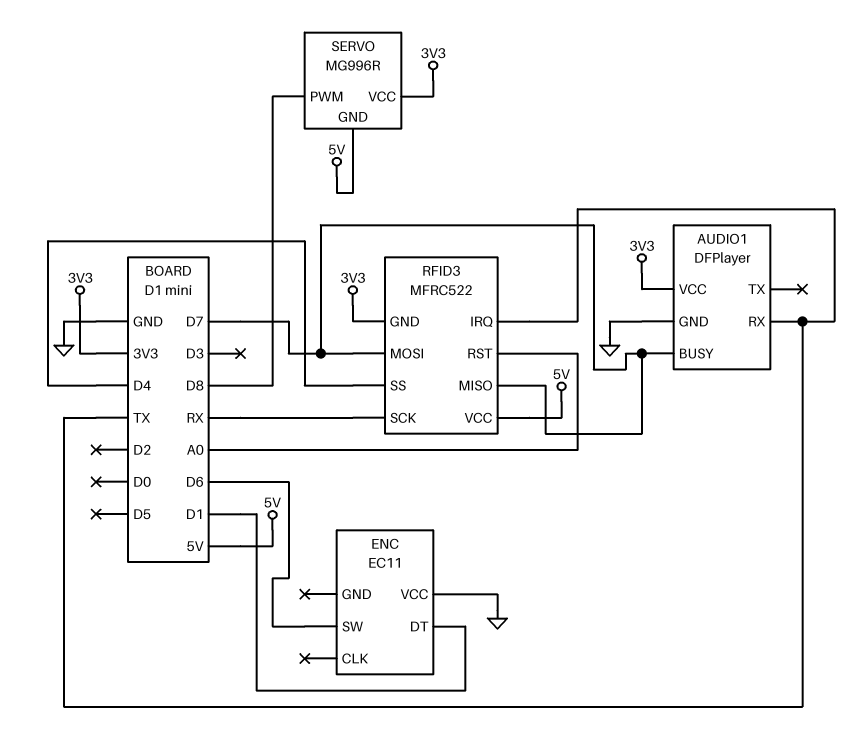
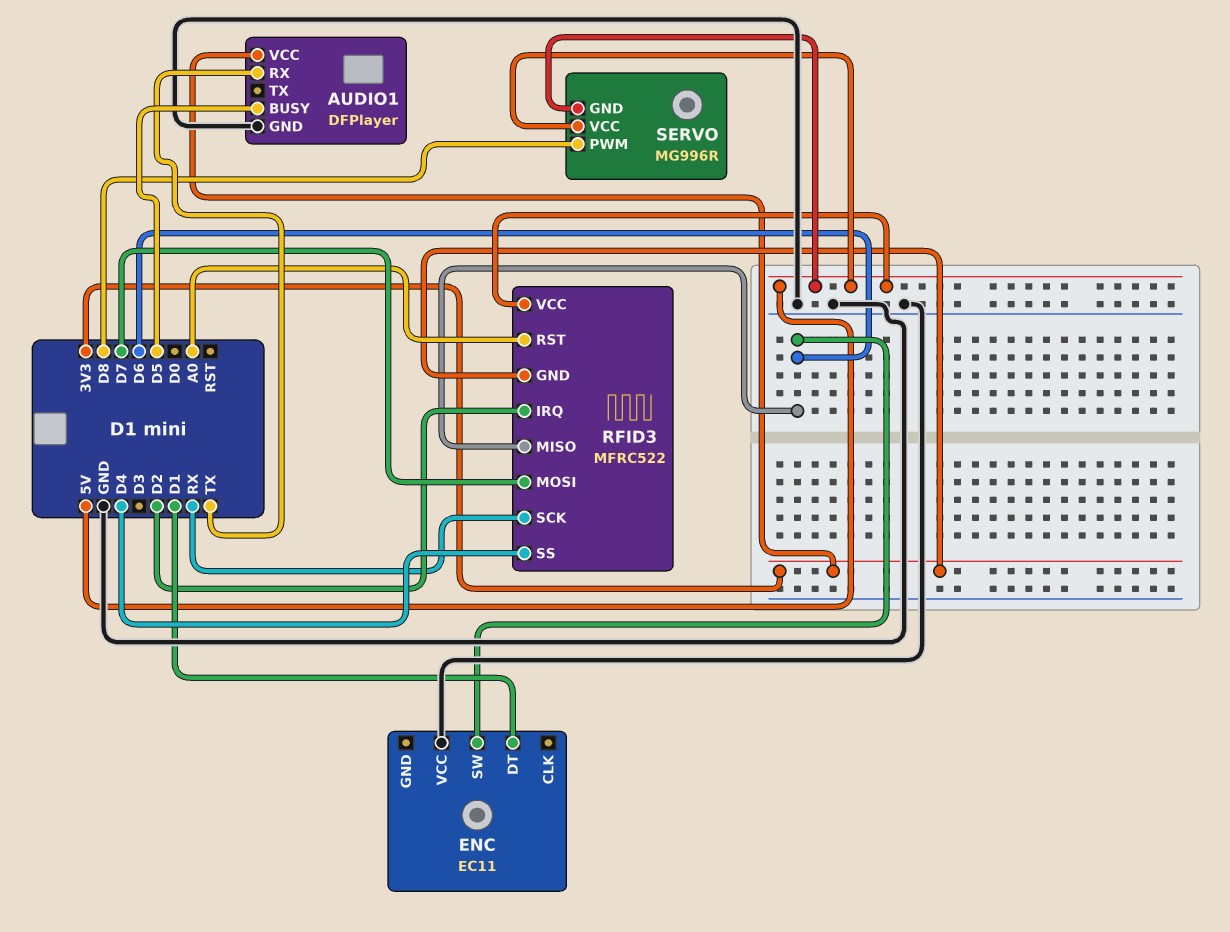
AUDIO1 pin BUSY: D7 -> D5
RFID3 pin IRQ: TX -> D2
RFID3 pin MISO: D7 -> D6
SERVO pin VCC: 3V3 -> 5V

